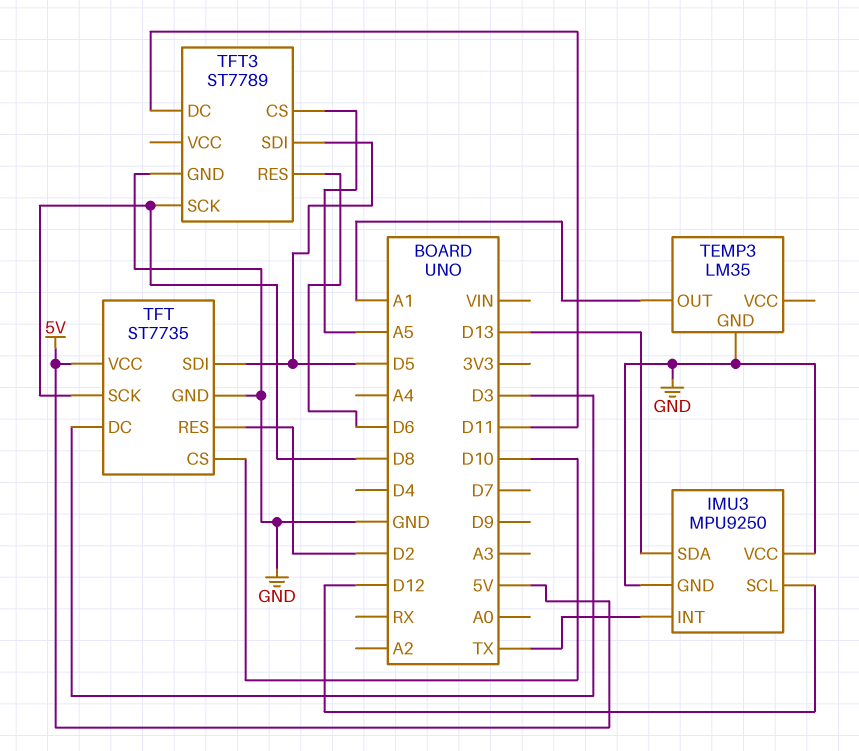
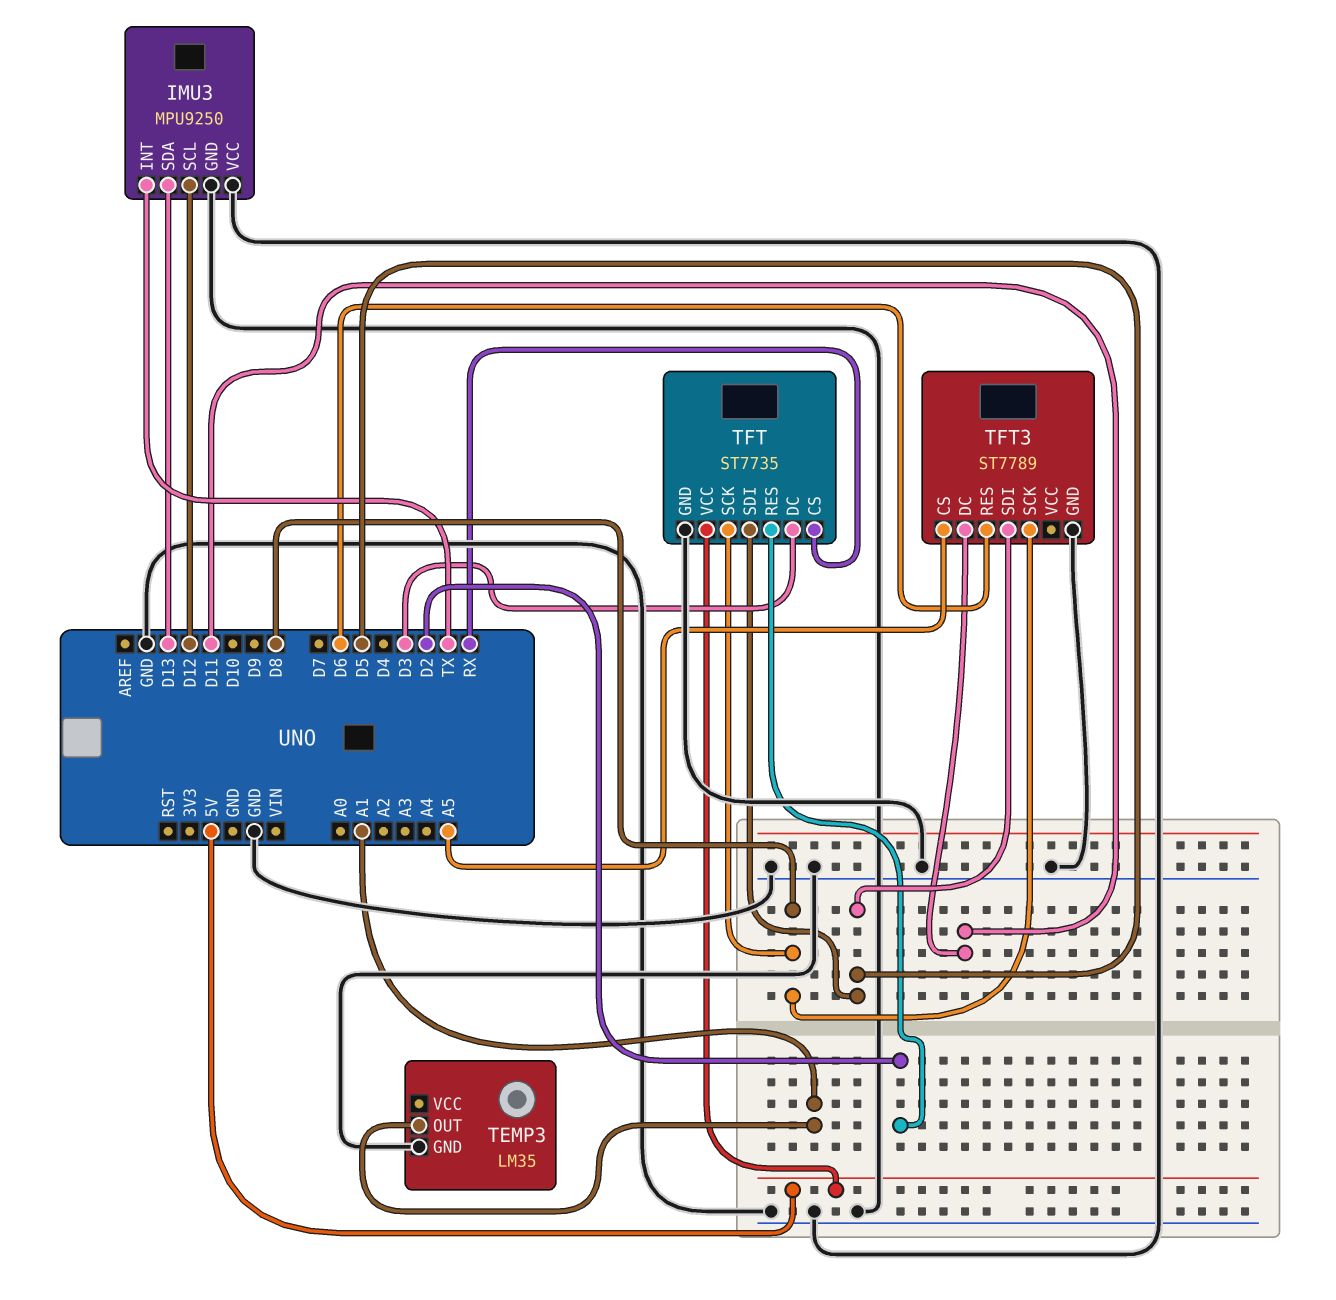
TFT pin CS: D10 -> RX

